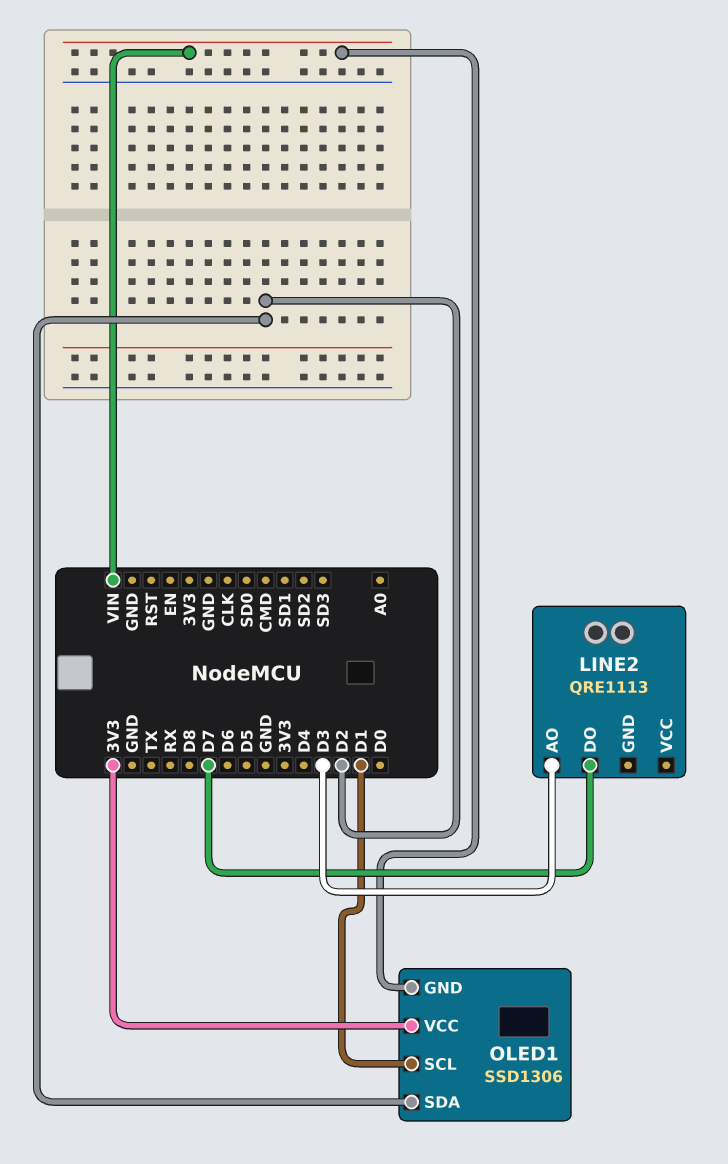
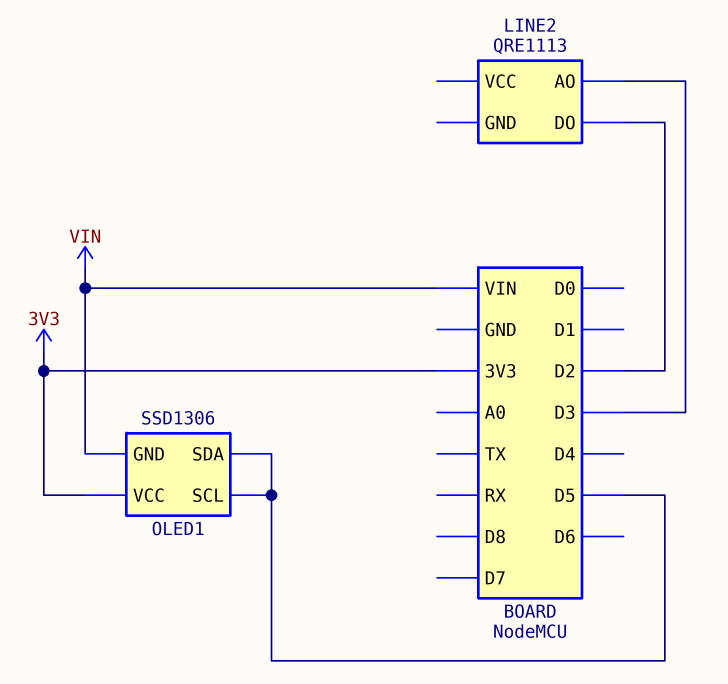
LINE2 pin DO: D7 -> D2
OLED1 pin SCL: D1 -> D5
OLED1 pin SDA: D2 -> D5

